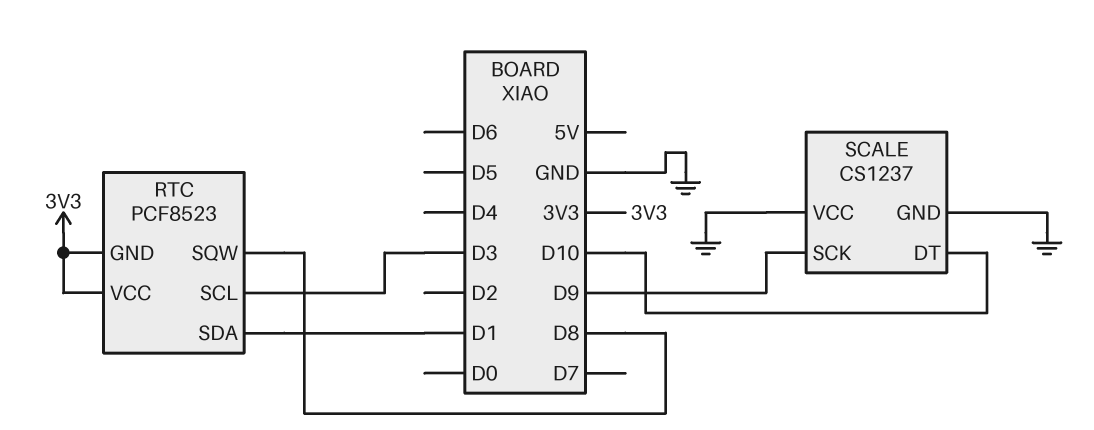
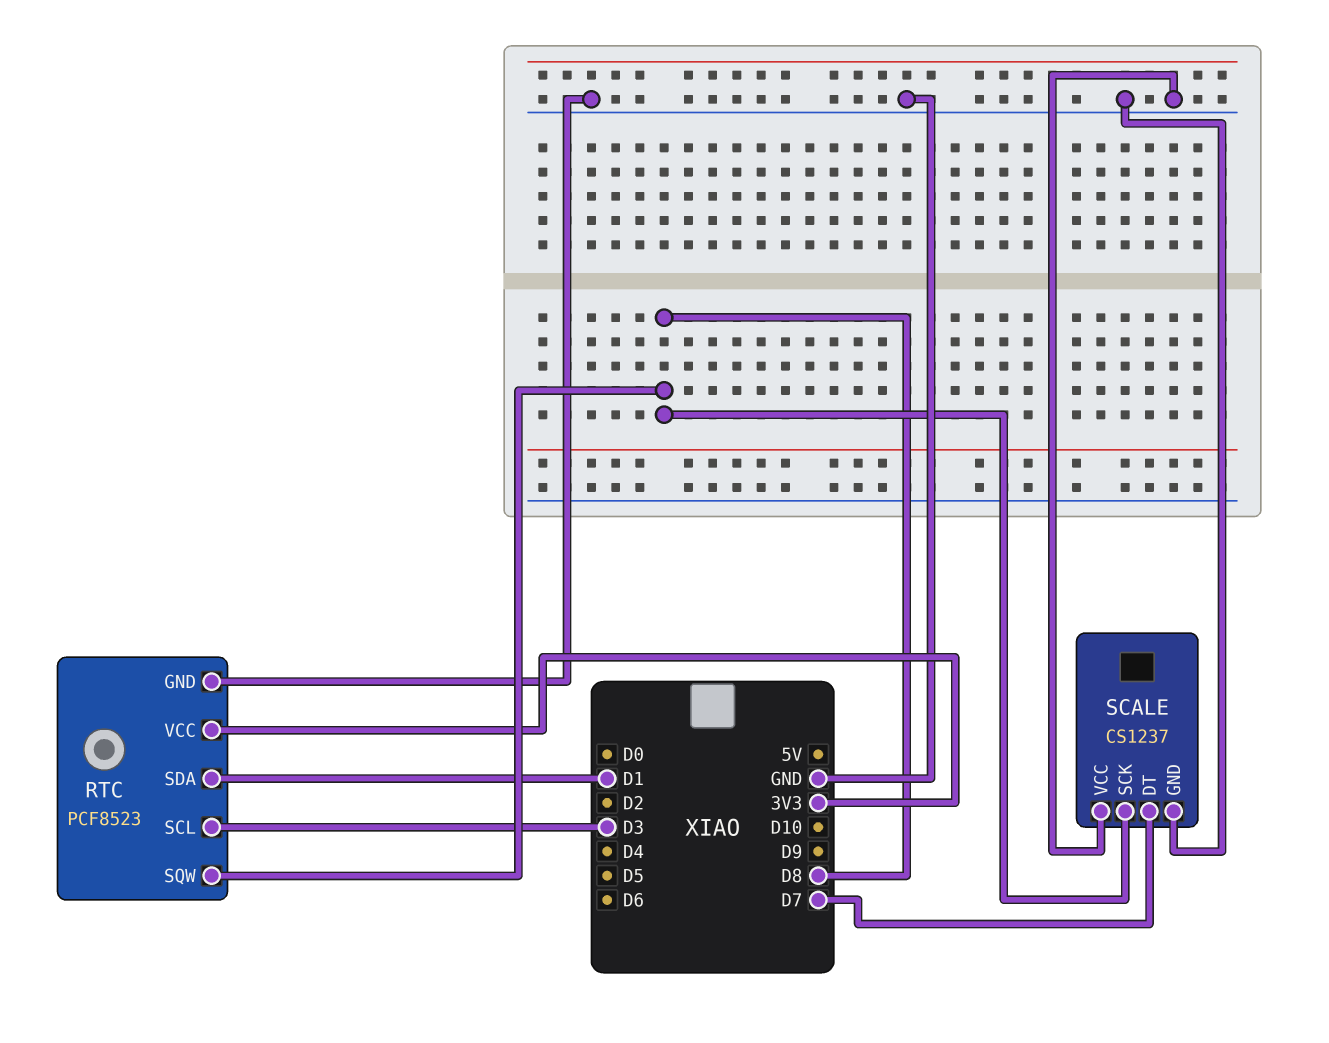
RTC pin GND: 3V3 -> GND
SCALE pin DT: D10 -> D7
SCALE pin SCK: D9 -> D8

